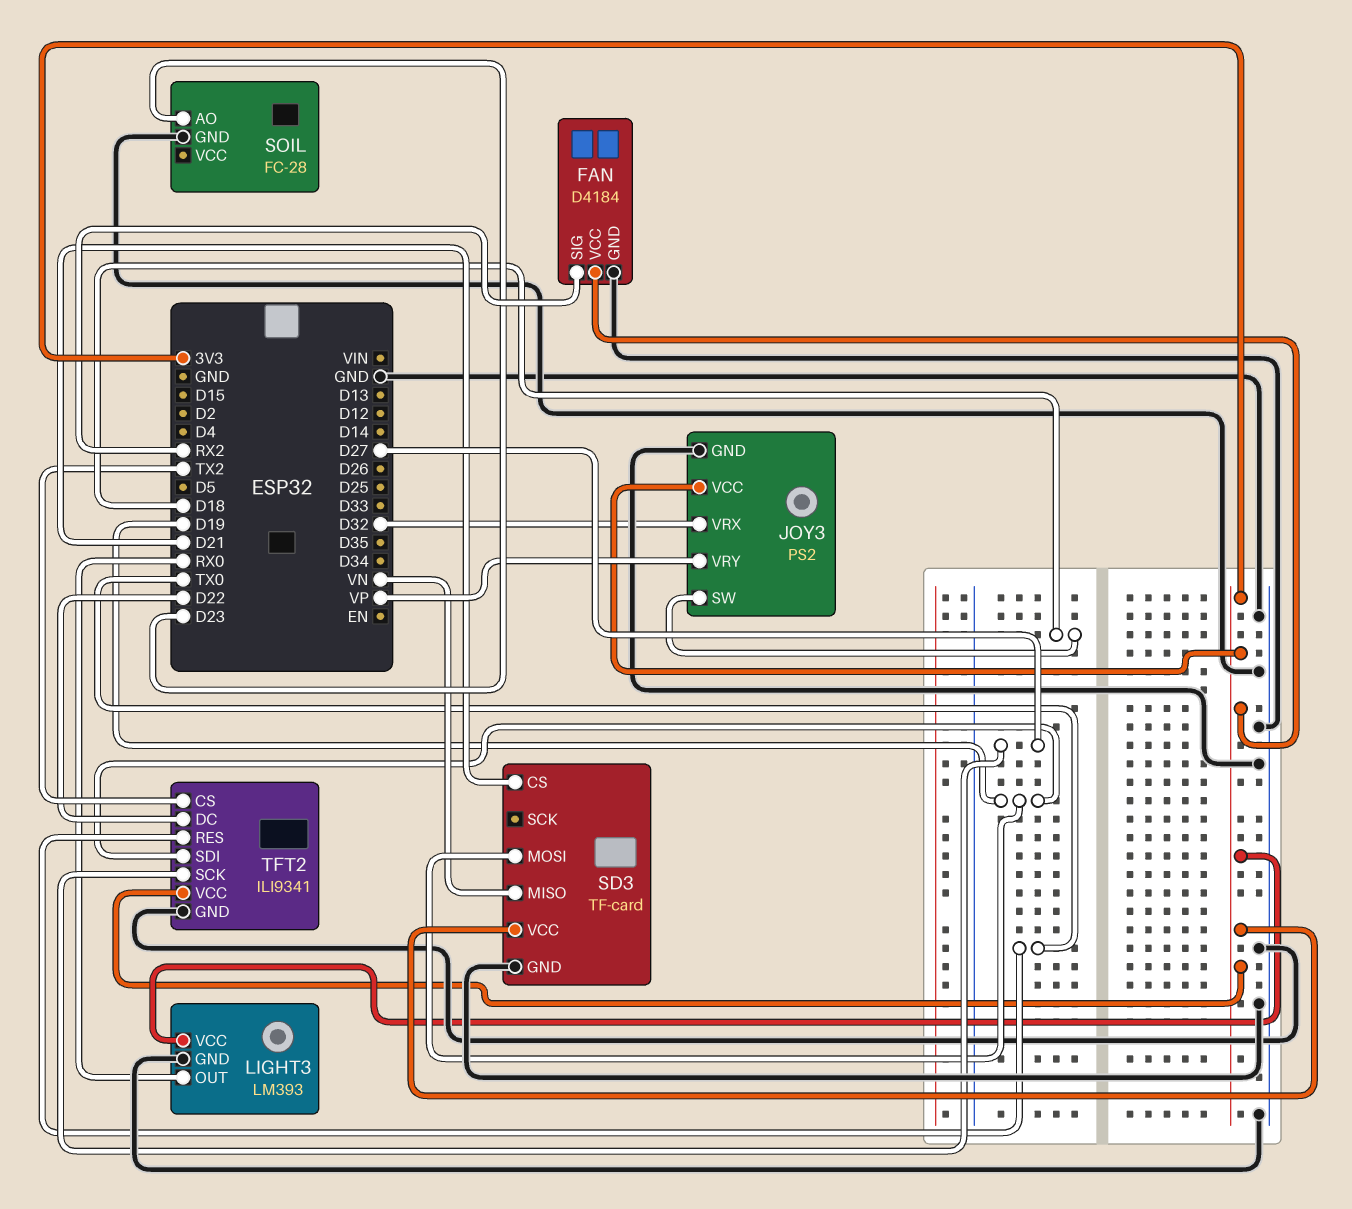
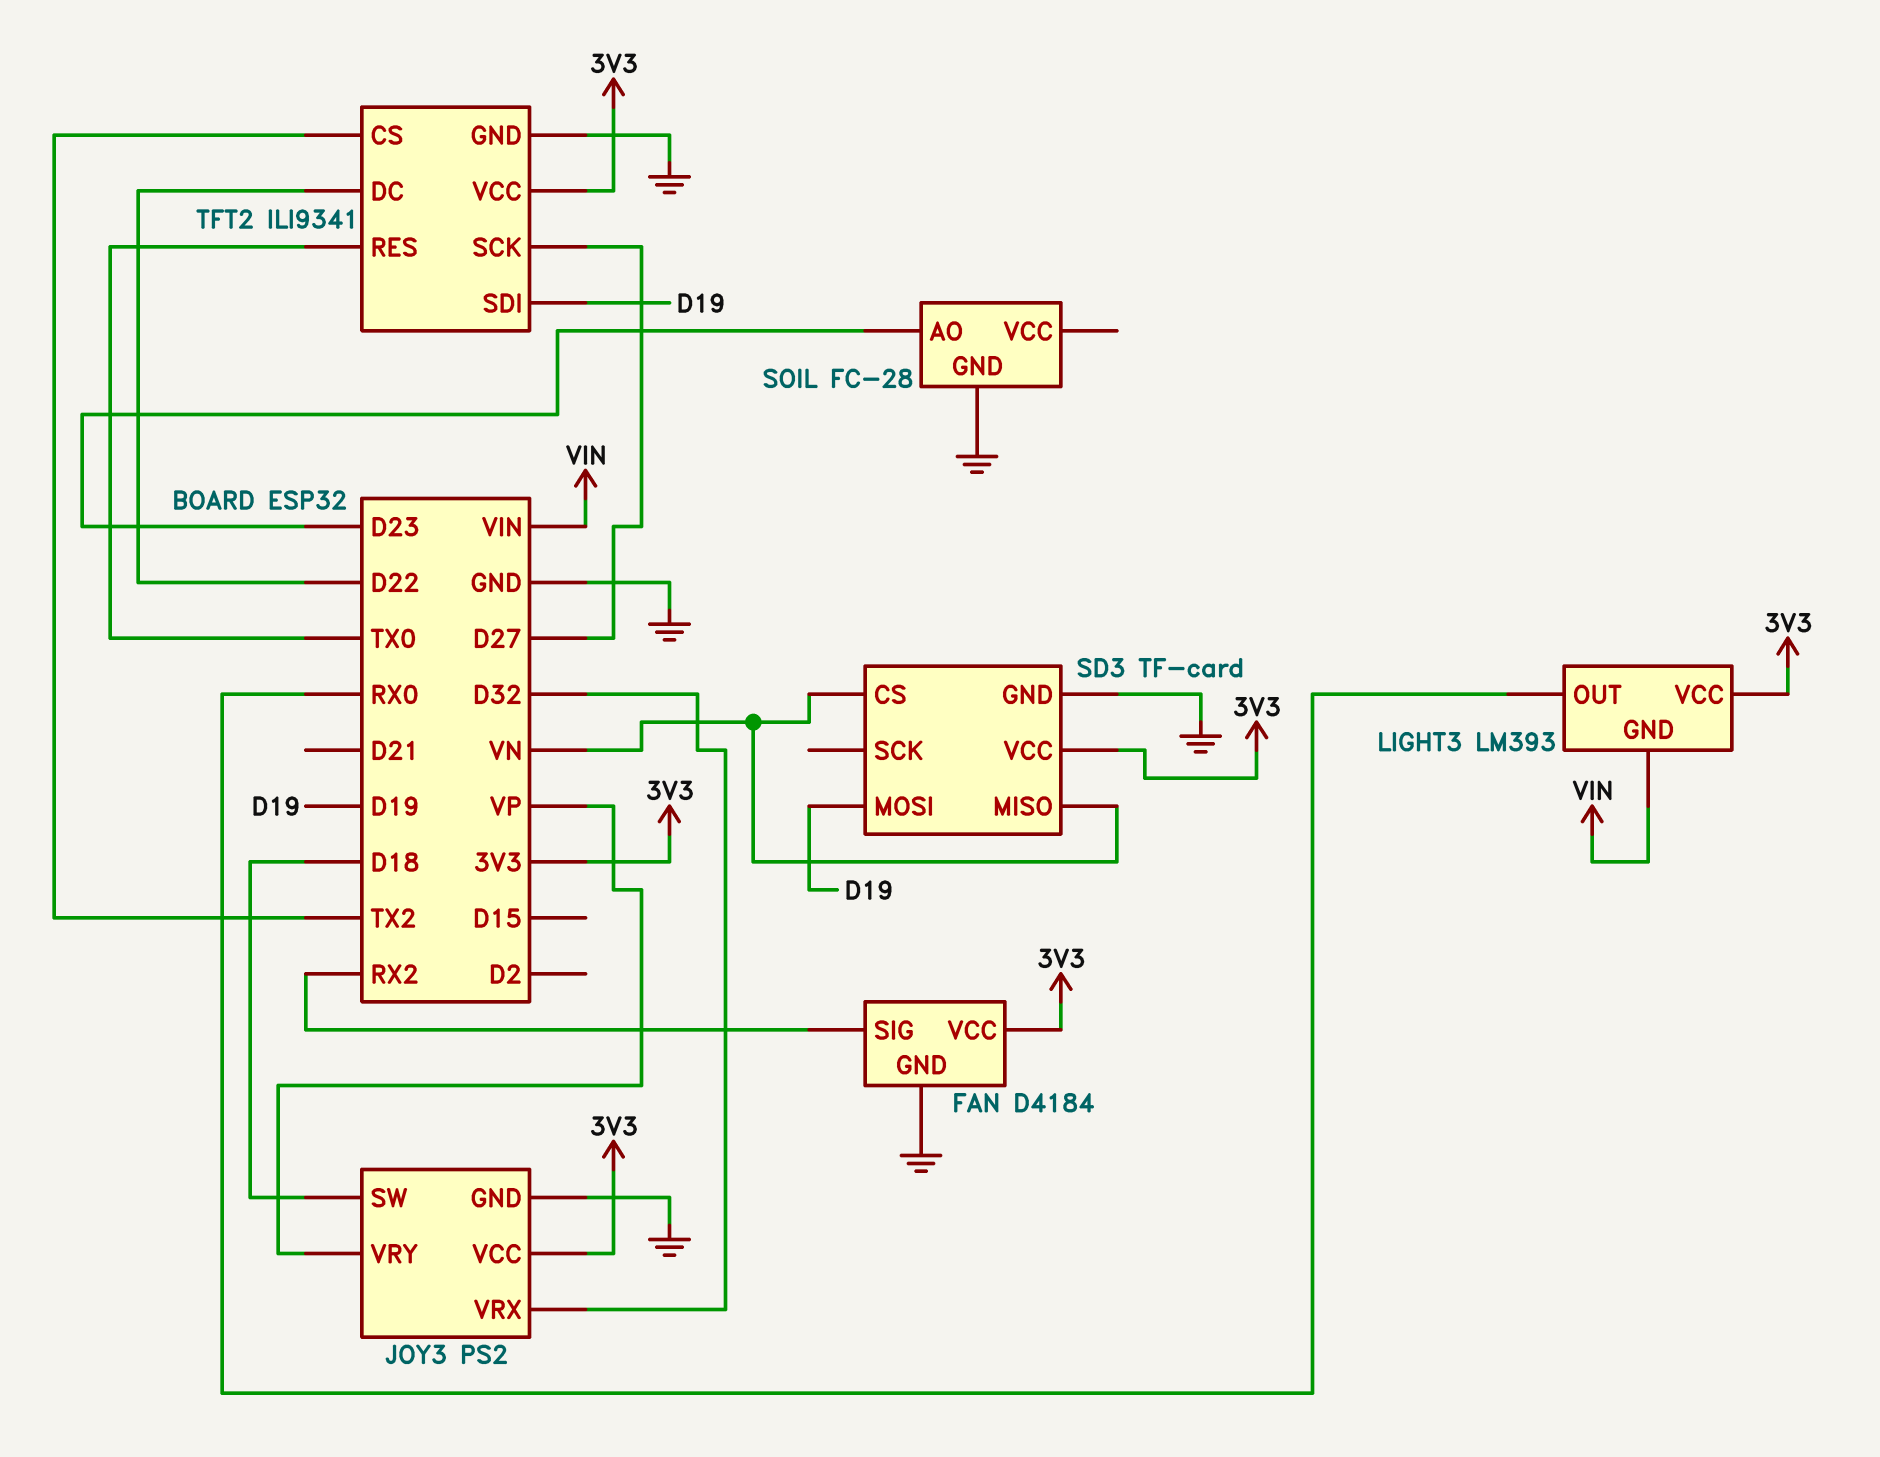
LIGHT3 pin GND: GND -> VIN
SD3 pin CS: D21 -> VN

